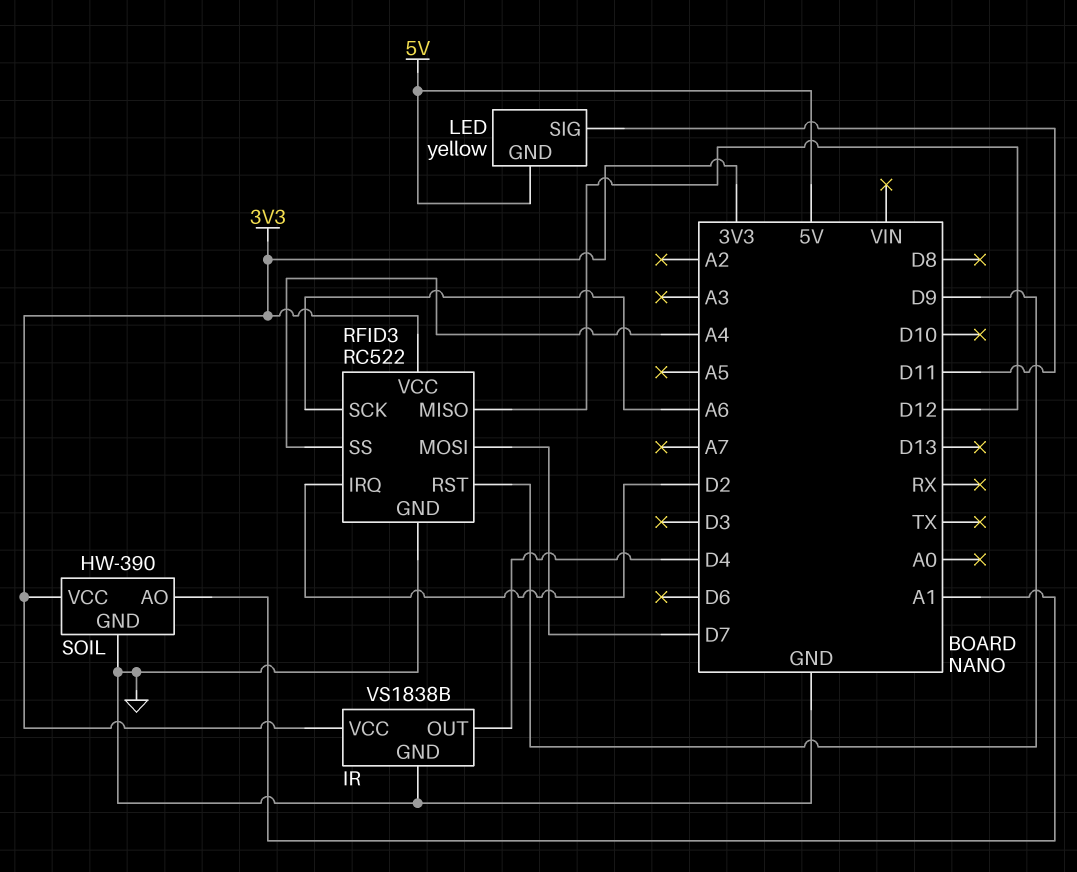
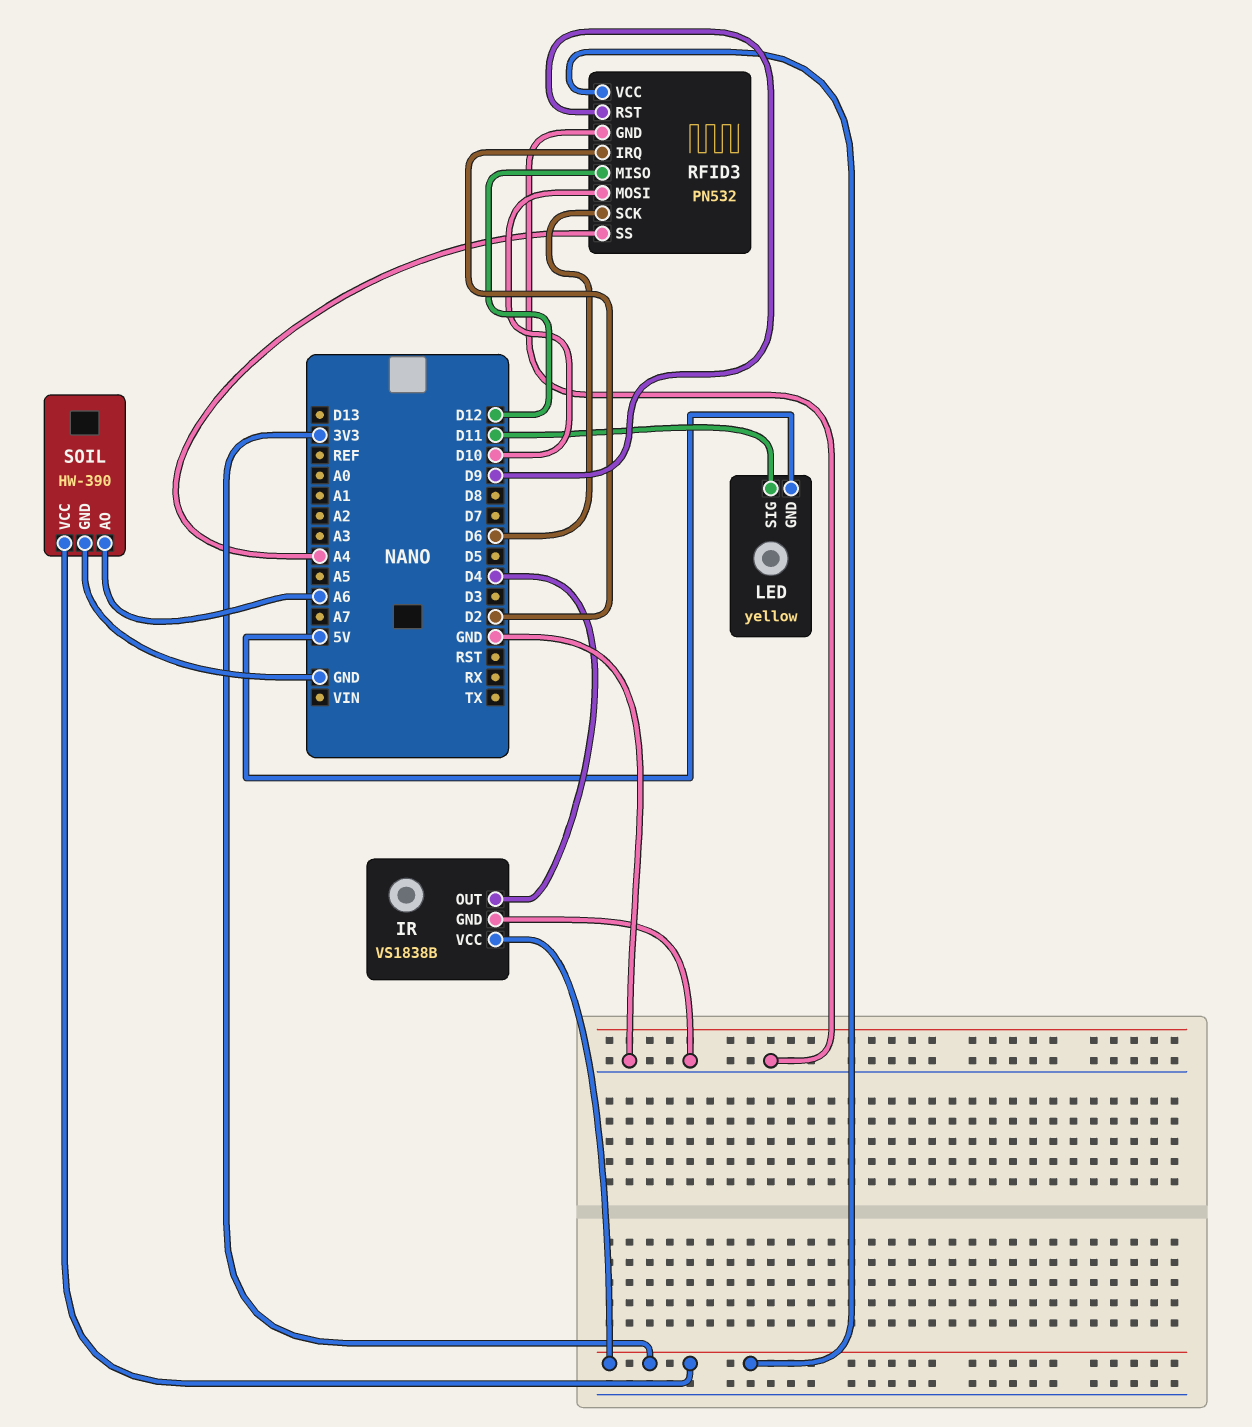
RFID3: RC522 -> PN532
RFID3 pin MOSI: D7 -> D10
RFID3 pin SCK: A6 -> D6
SOIL pin AO: A1 -> A6

